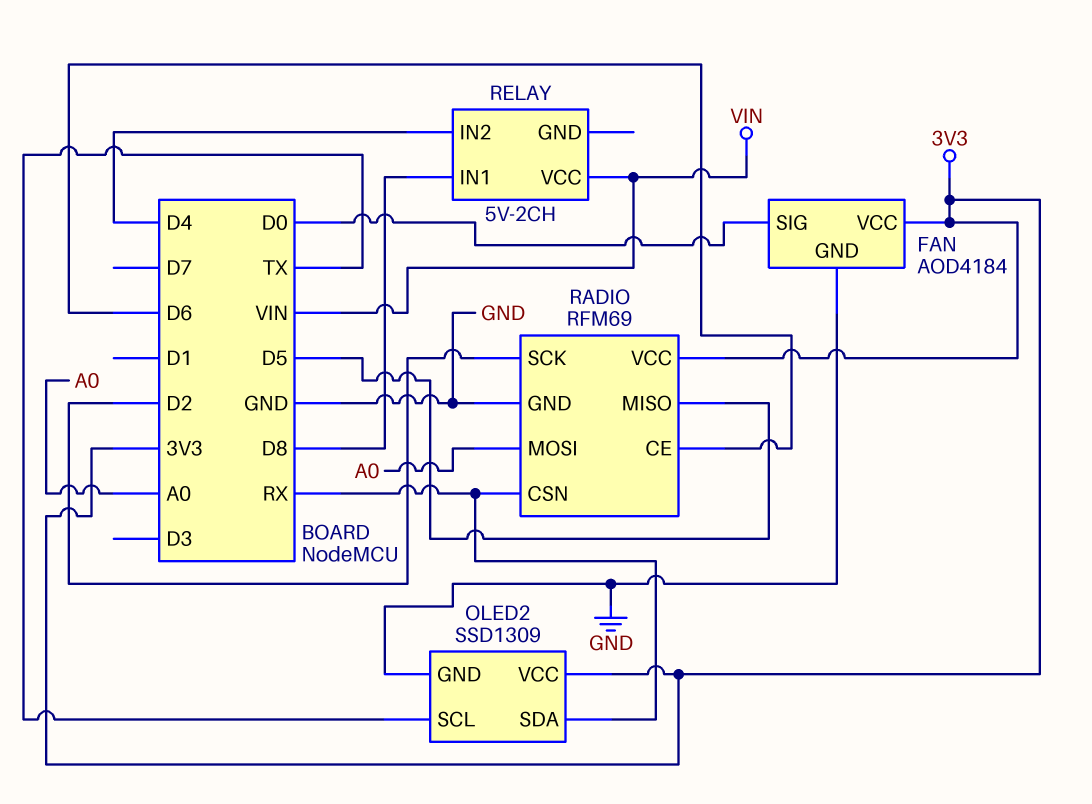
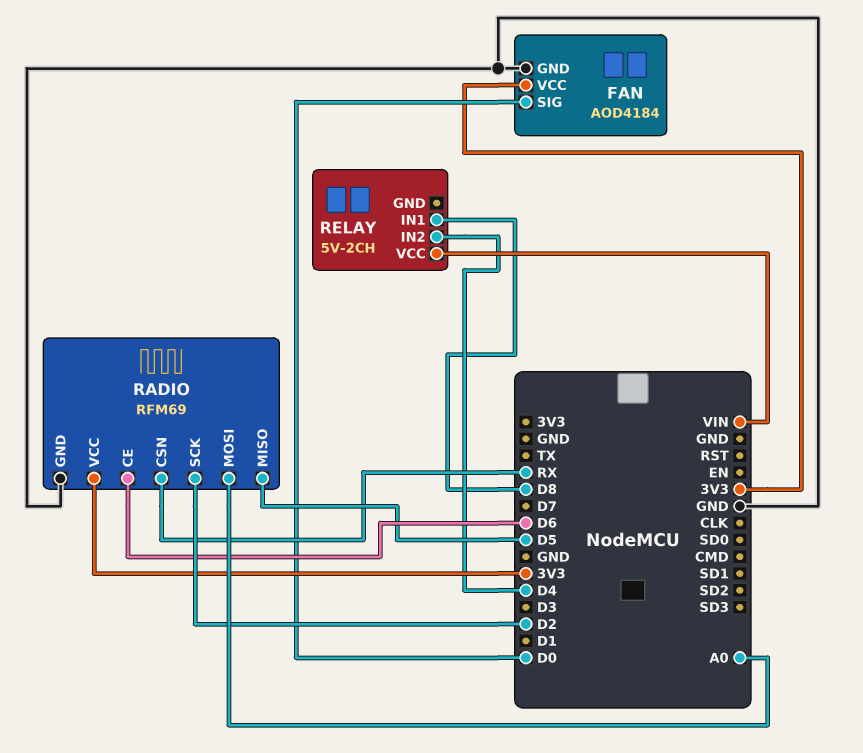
OLED2: SSD1309 -> none
OLED2 pin GND: GND -> none
OLED2 pin SCL: TX -> none
OLED2 pin SDA: RX -> none
OLED2 pin VCC: 3V3 -> none

